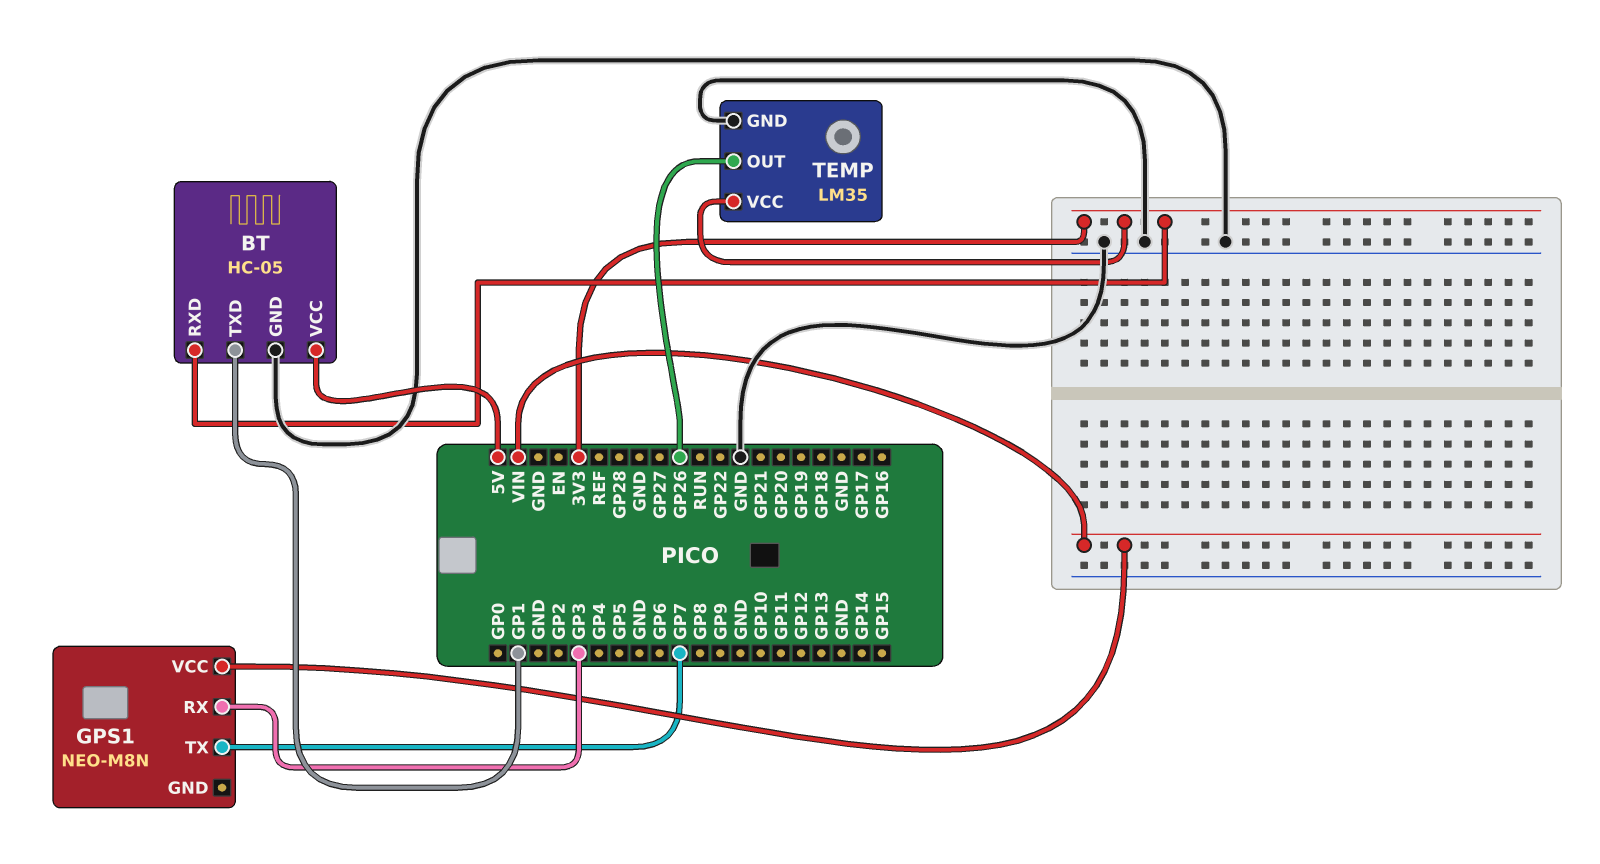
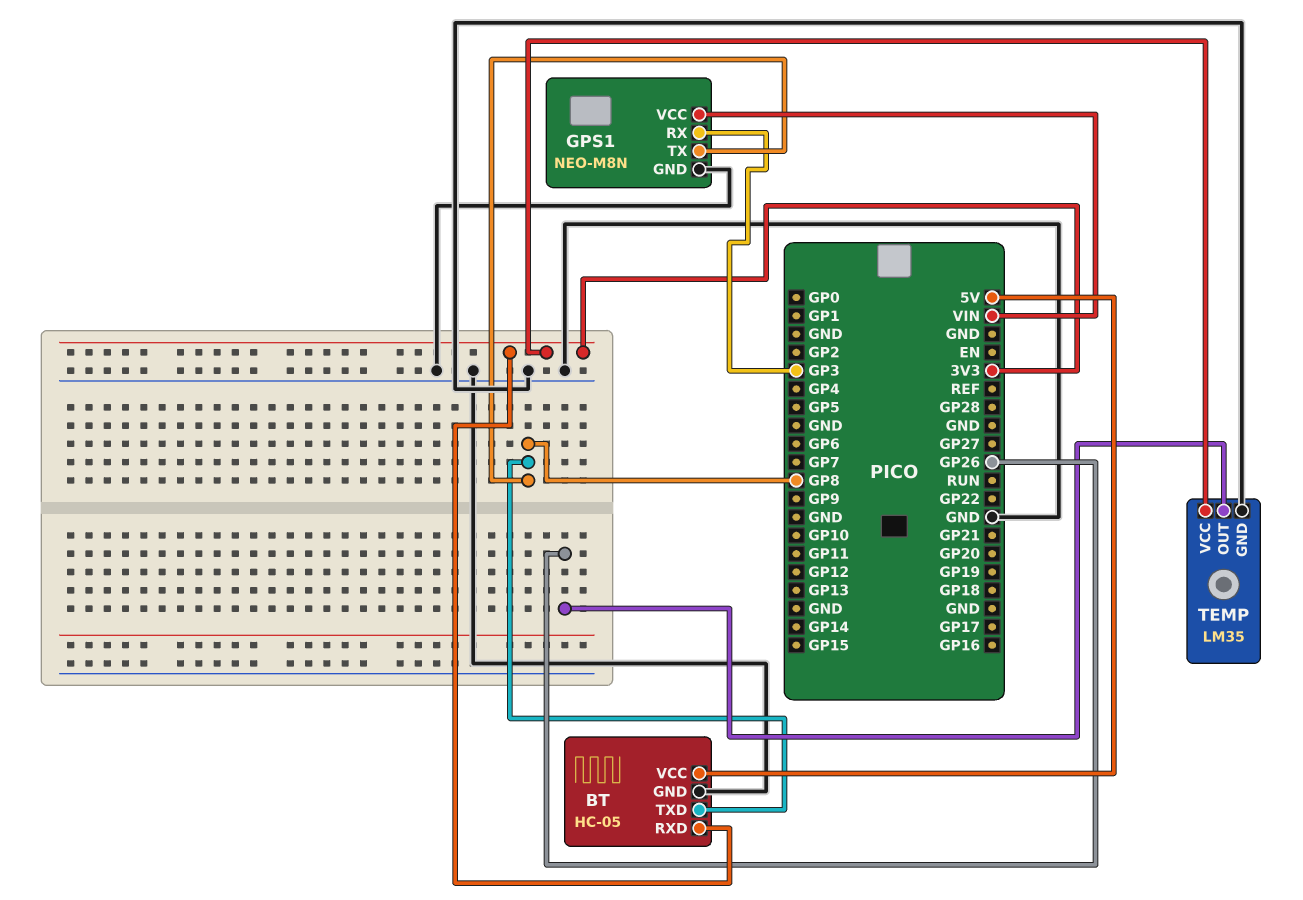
BT pin TXD: GP1 -> GP8
GPS1 pin GND: none -> GND
GPS1 pin TX: GP7 -> GP8

